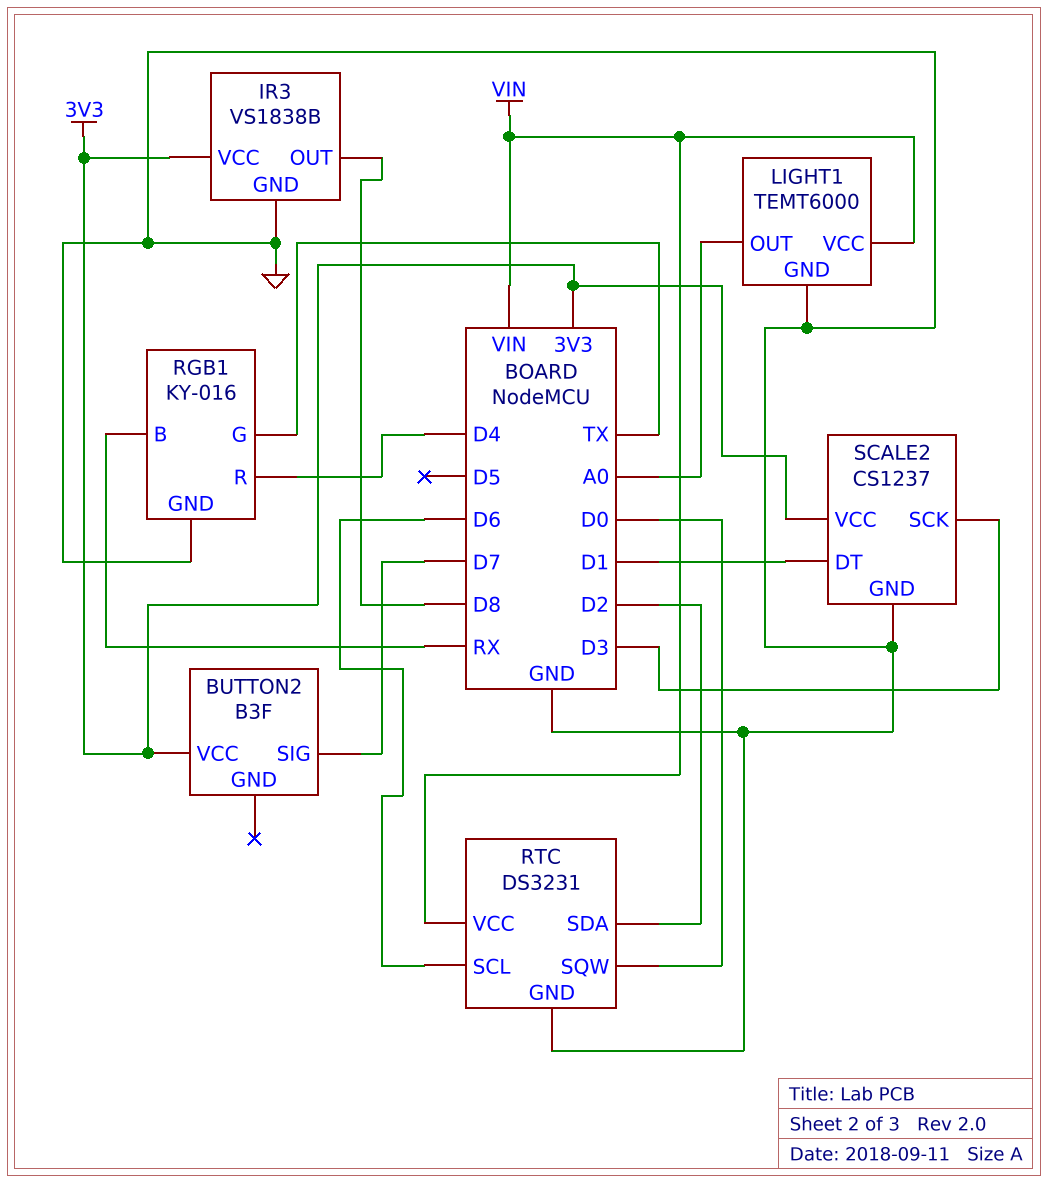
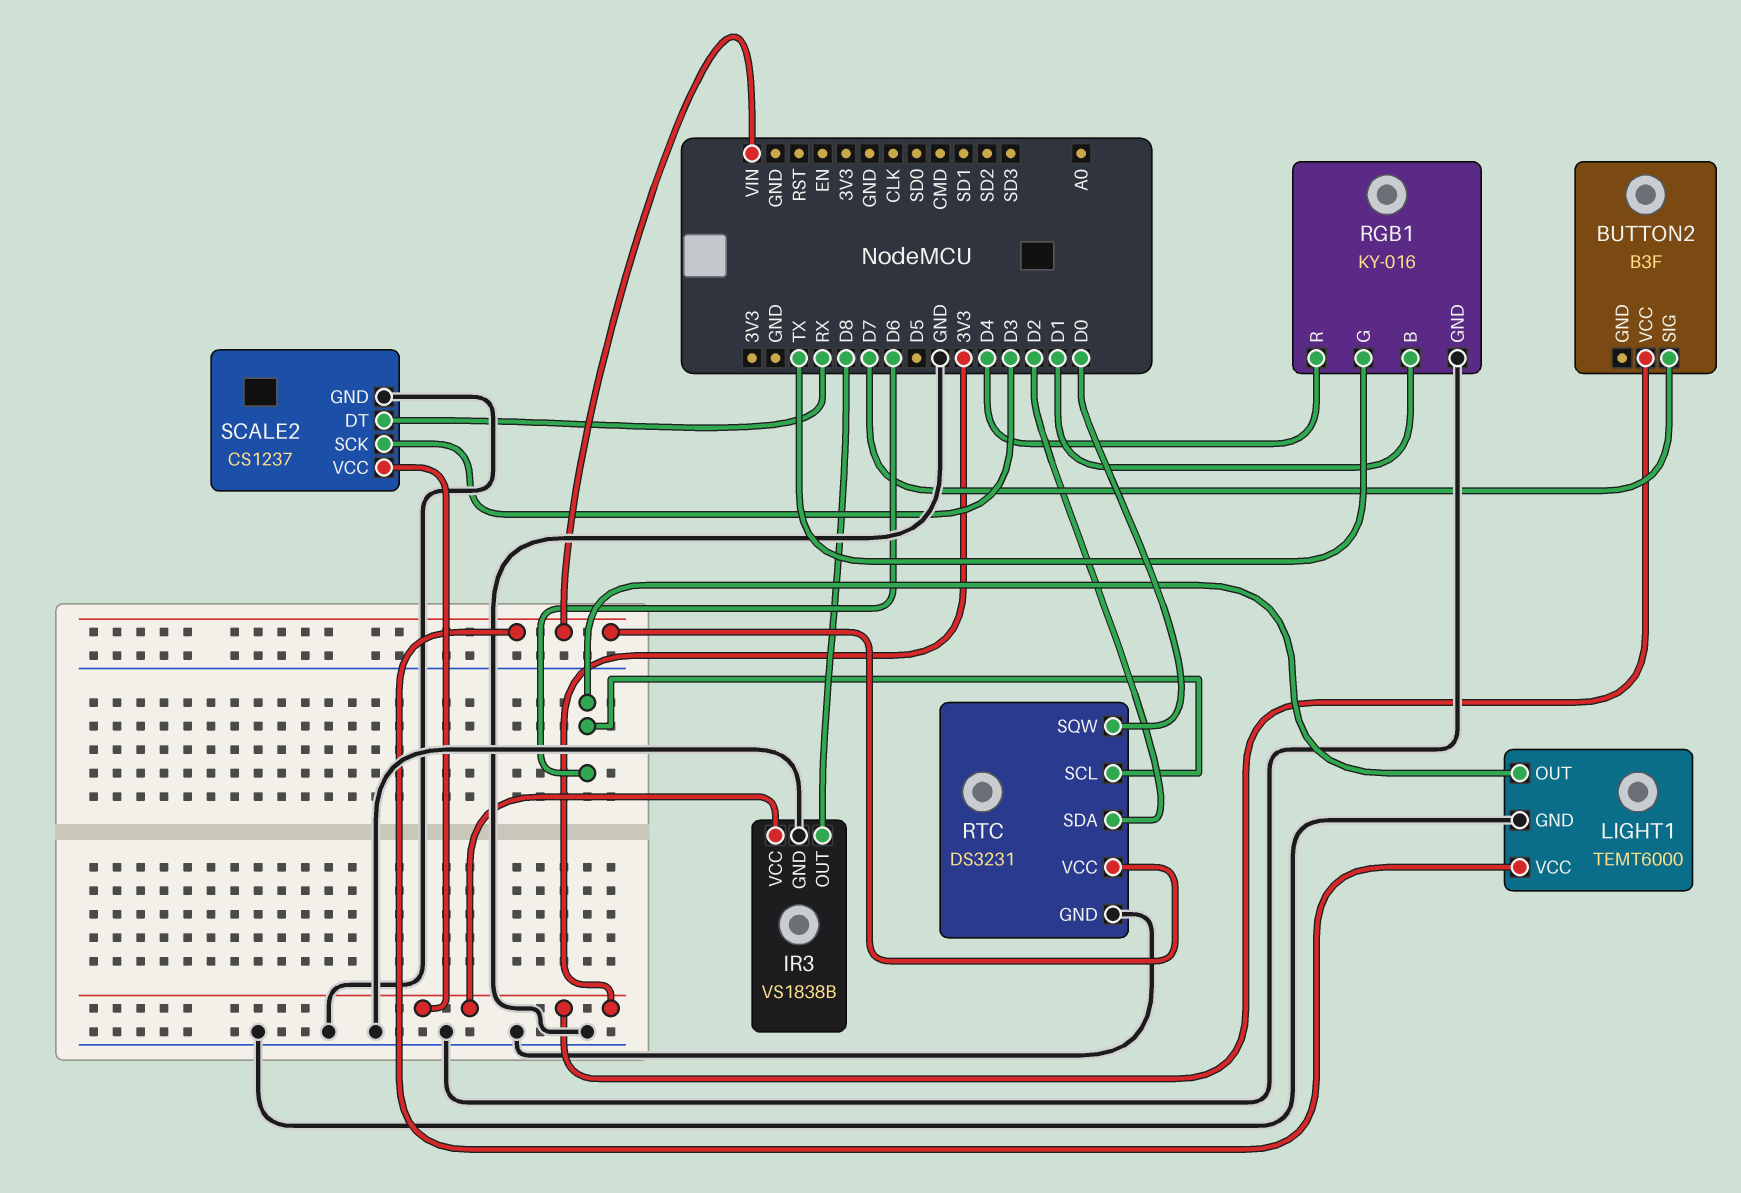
LIGHT1 pin OUT: A0 -> D6
RGB1 pin B: RX -> D1
SCALE2 pin DT: D1 -> RX

